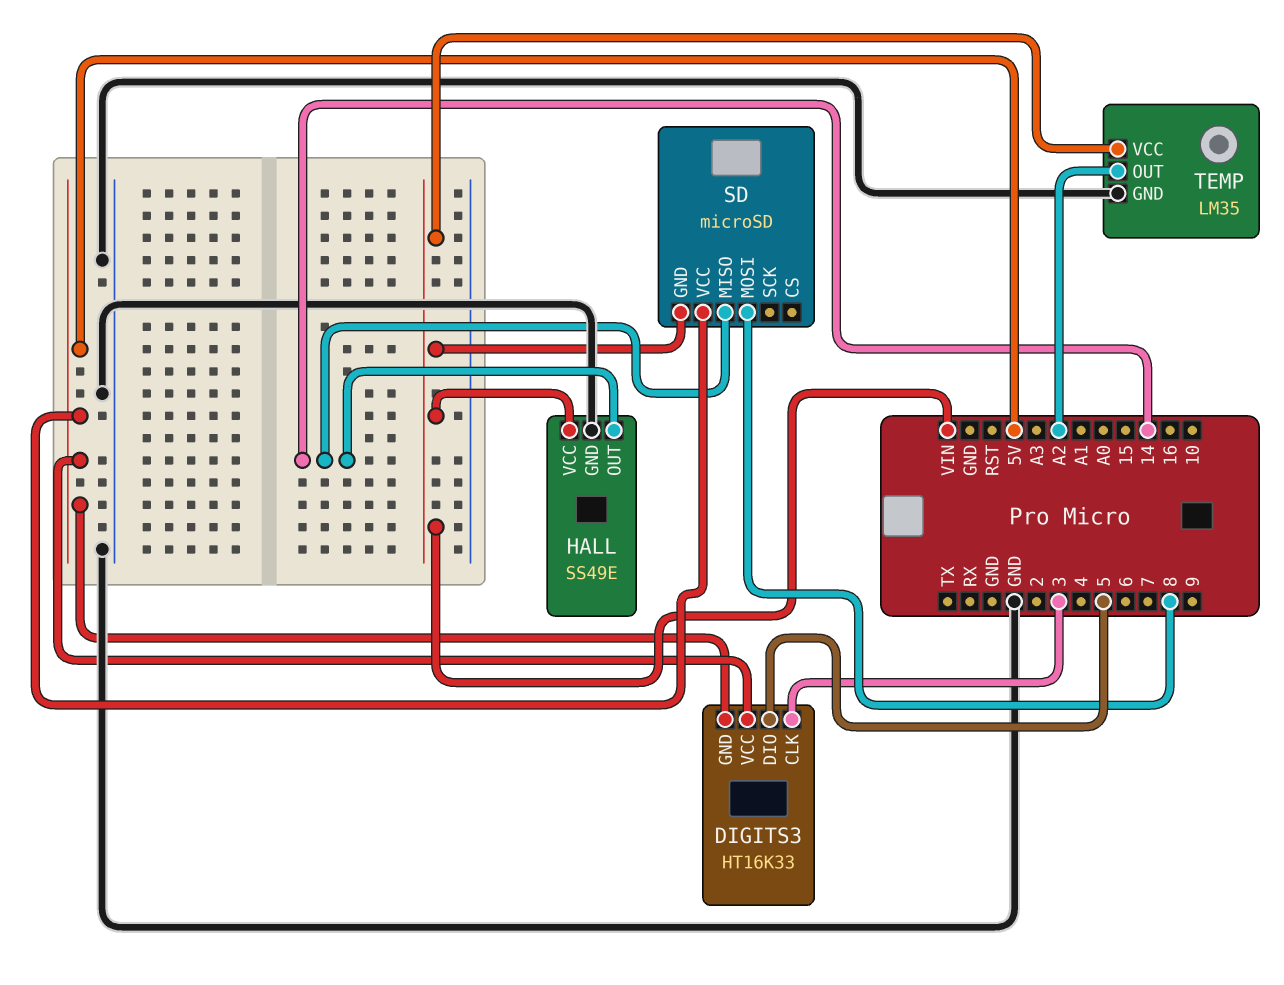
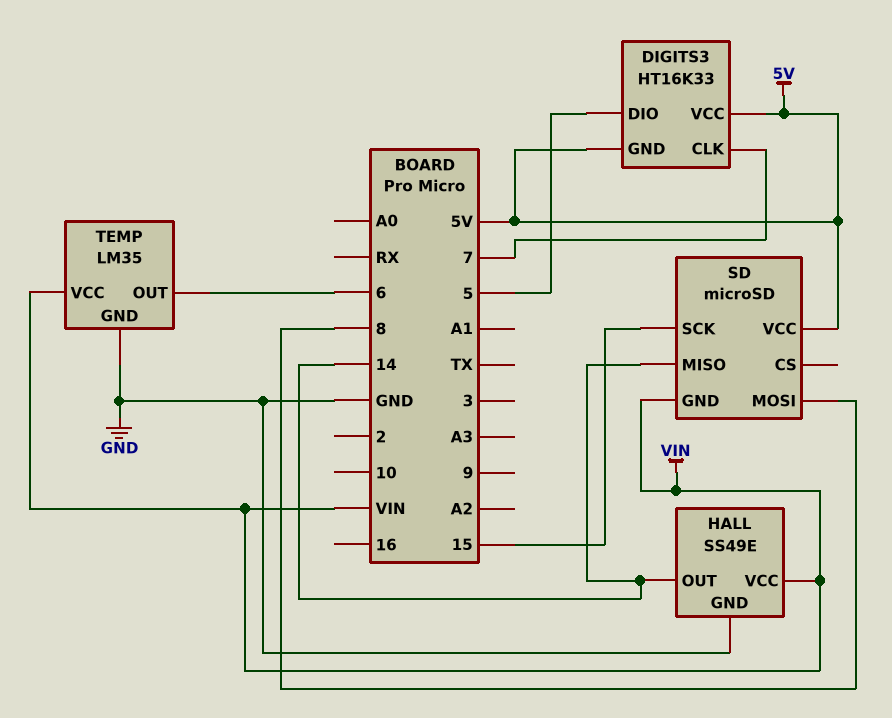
DIGITS3 pin CLK: 3 -> 7
SD pin SCK: none -> 15
TEMP pin OUT: A2 -> 6

